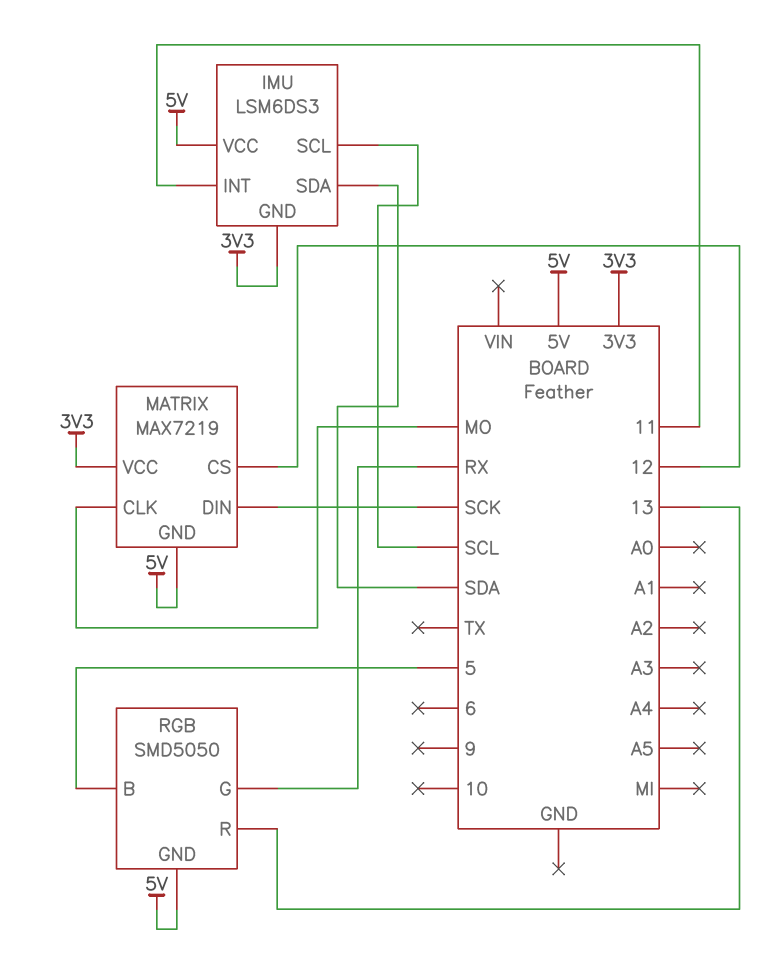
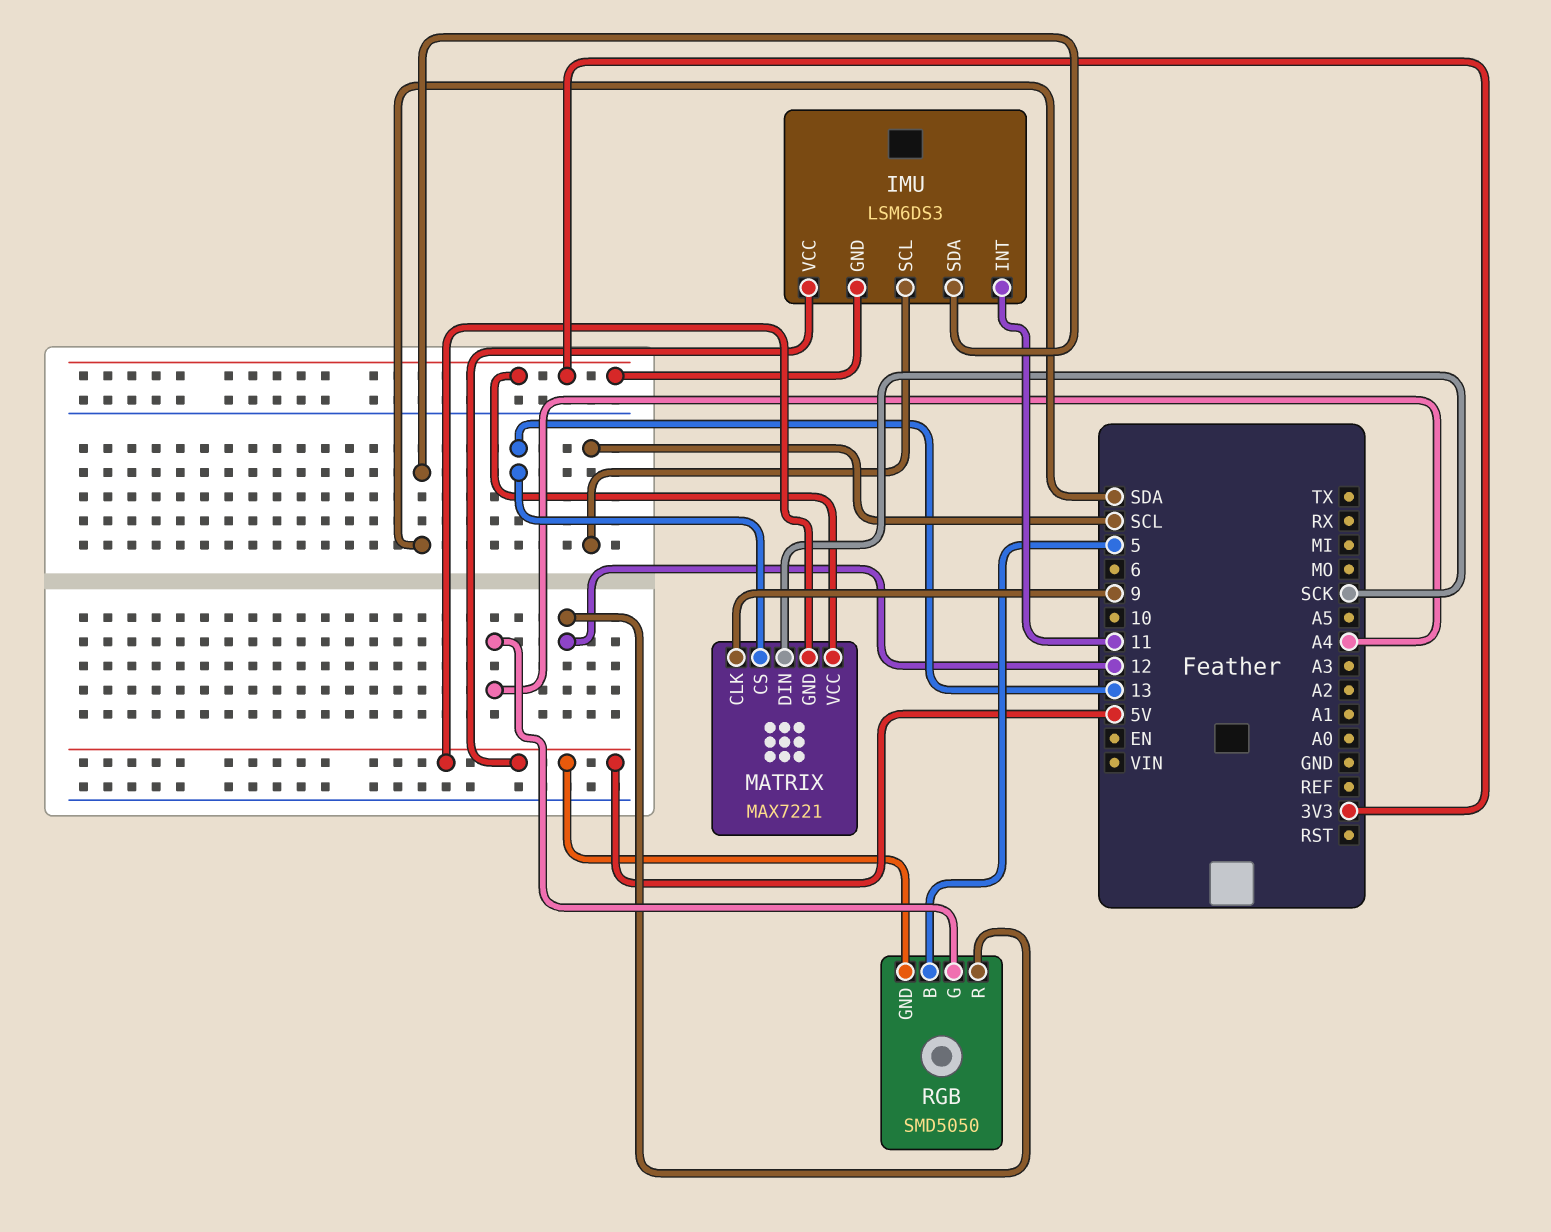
MATRIX: MAX7219 -> MAX7221
MATRIX pin CLK: MO -> 9
MATRIX pin CS: 12 -> 13
RGB pin G: RX -> A4
RGB pin R: 13 -> 12

